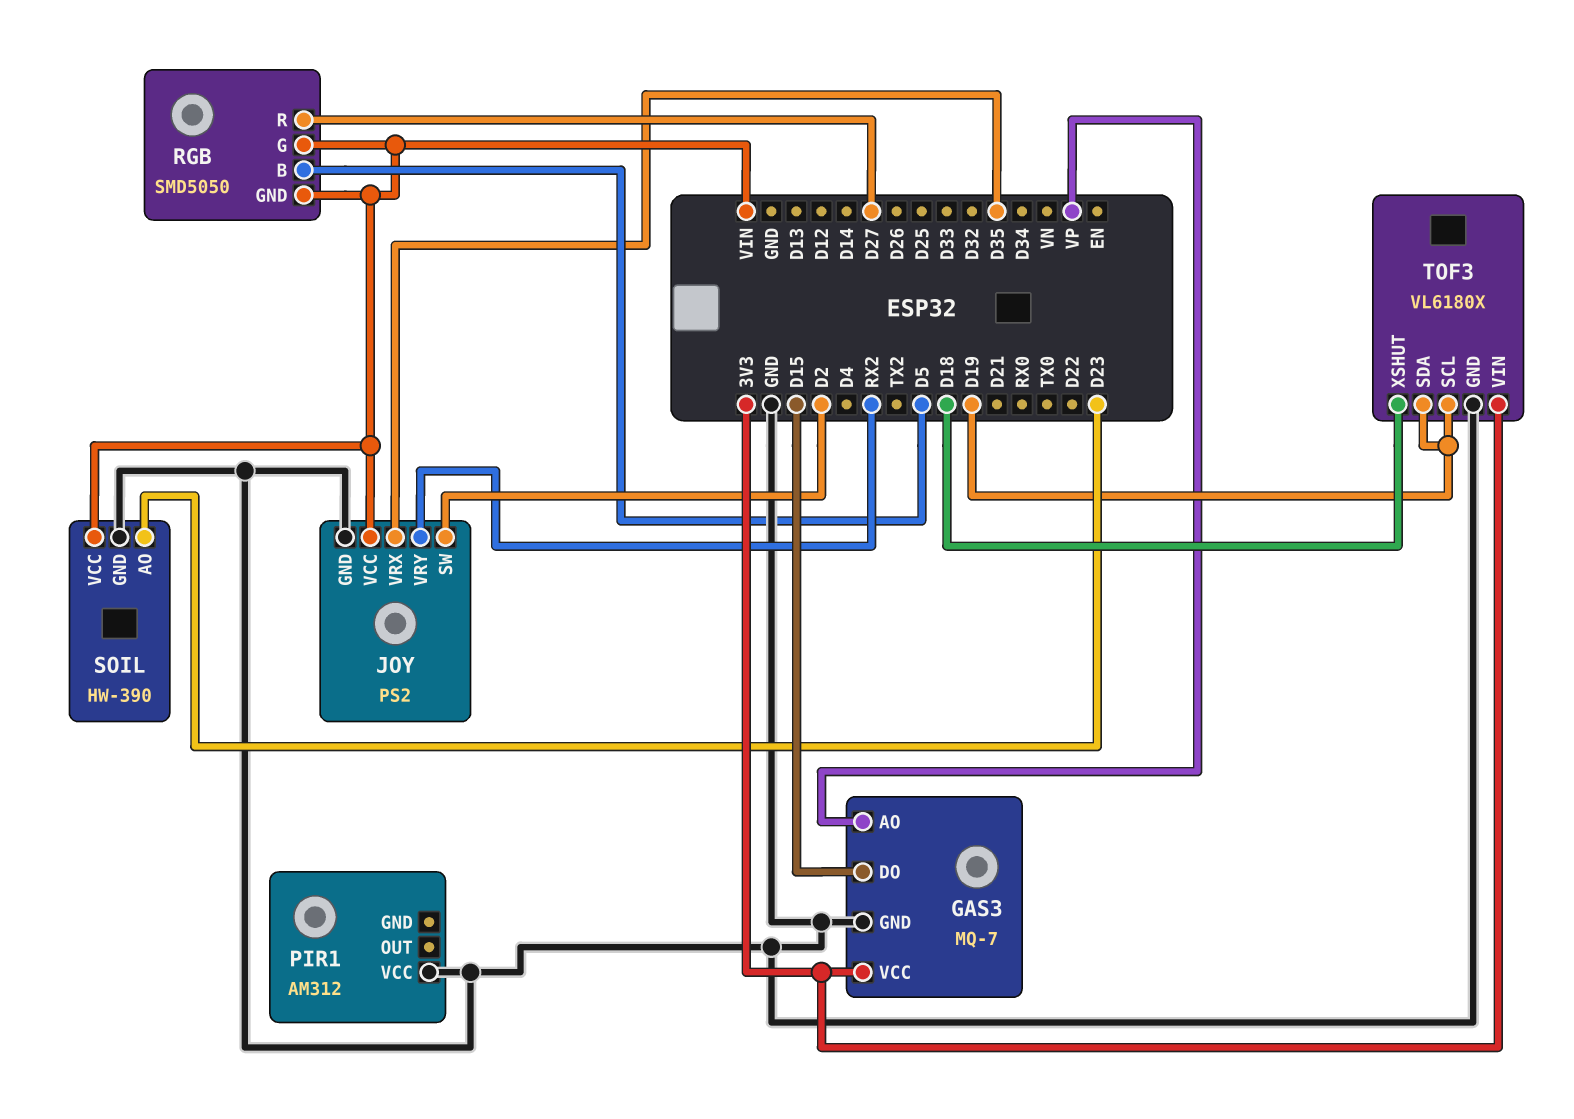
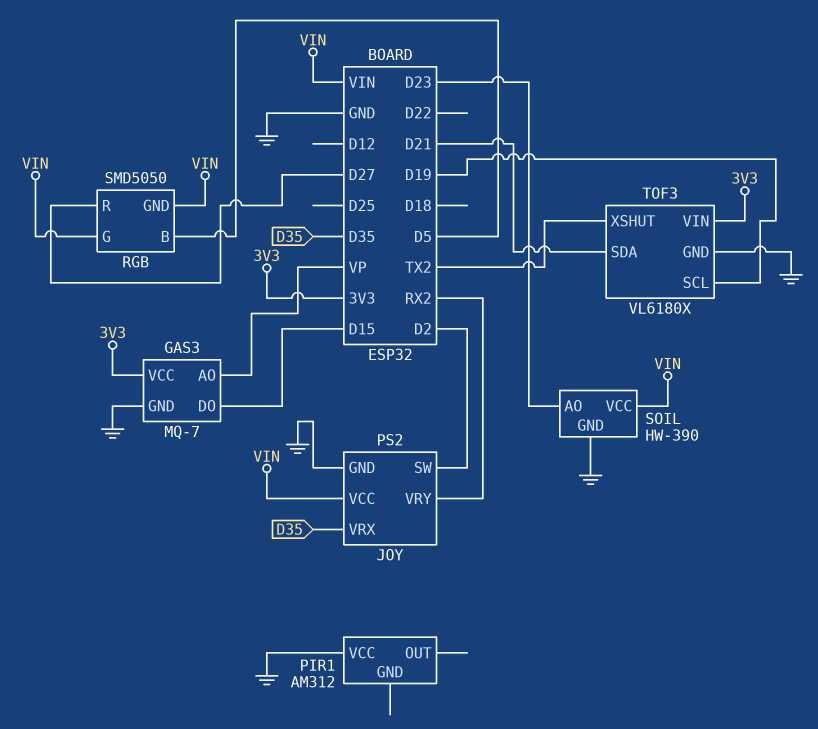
TOF3 pin SDA: D19 -> D21
TOF3 pin XSHUT: D18 -> TX2

